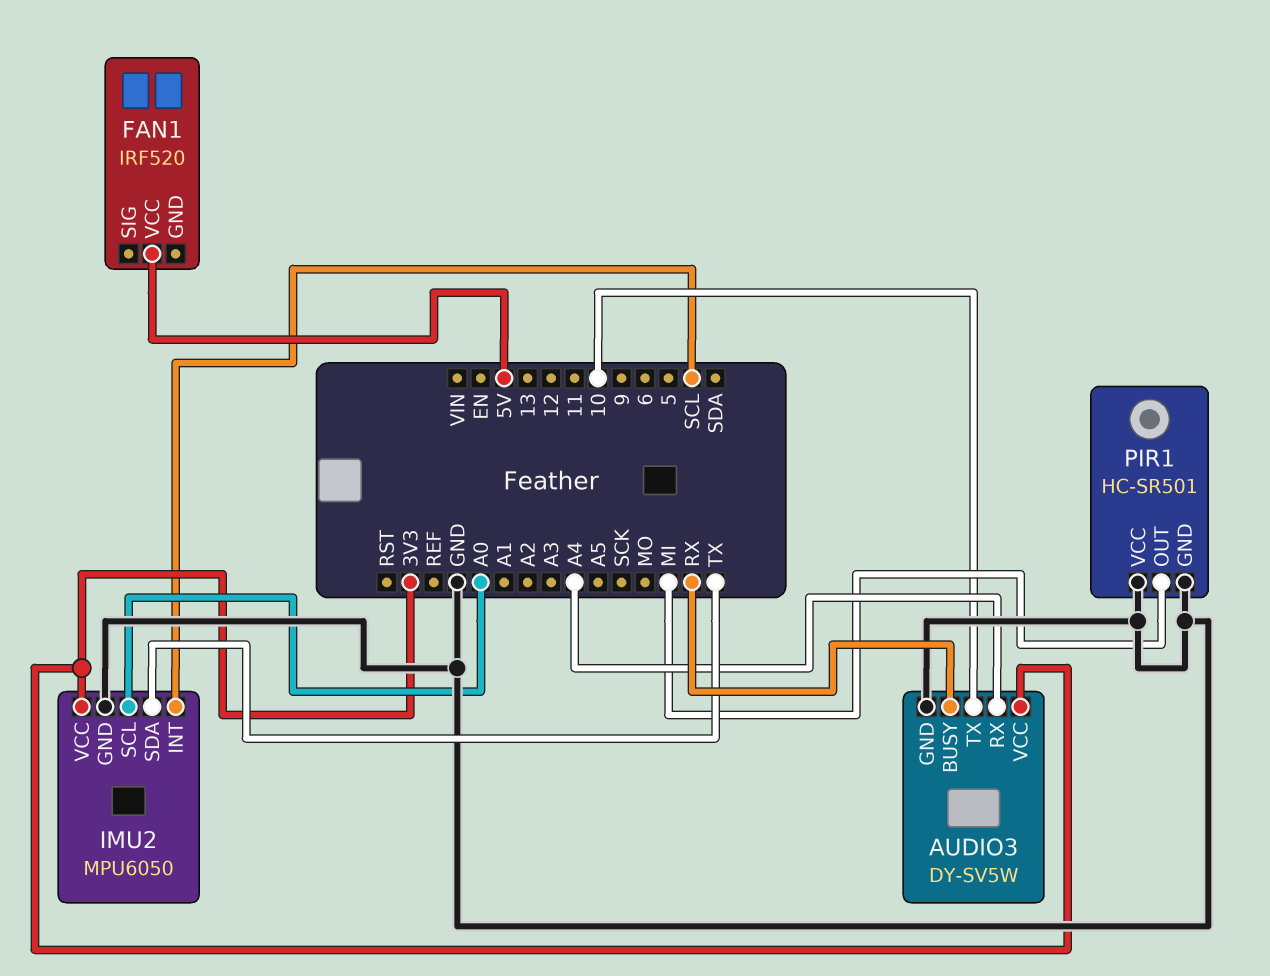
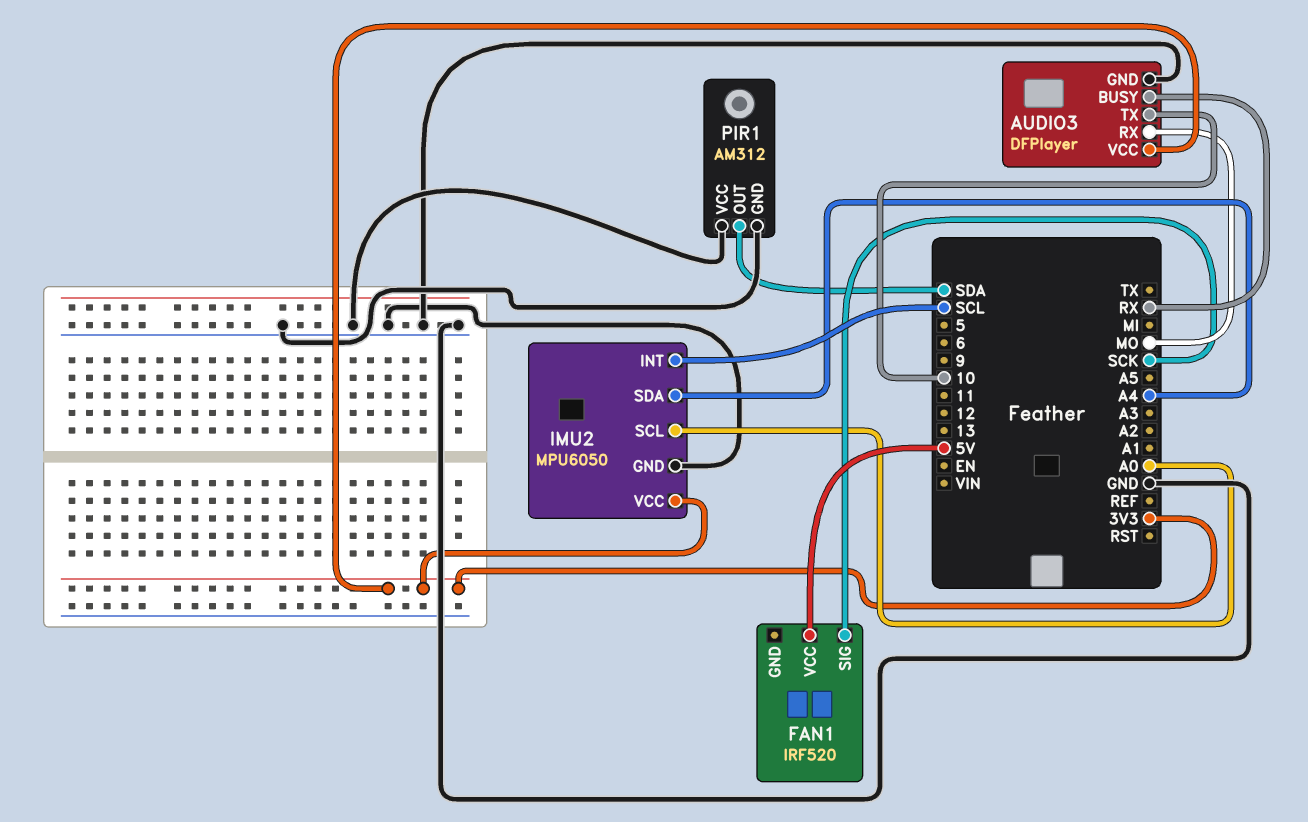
AUDIO3: DY-SV5W -> DFPlayer
AUDIO3 pin RX: A4 -> MO
FAN1 pin SIG: none -> SCK
IMU2 pin SDA: TX -> A4
PIR1: HC-SR501 -> AM312
PIR1 pin OUT: MI -> SDA

